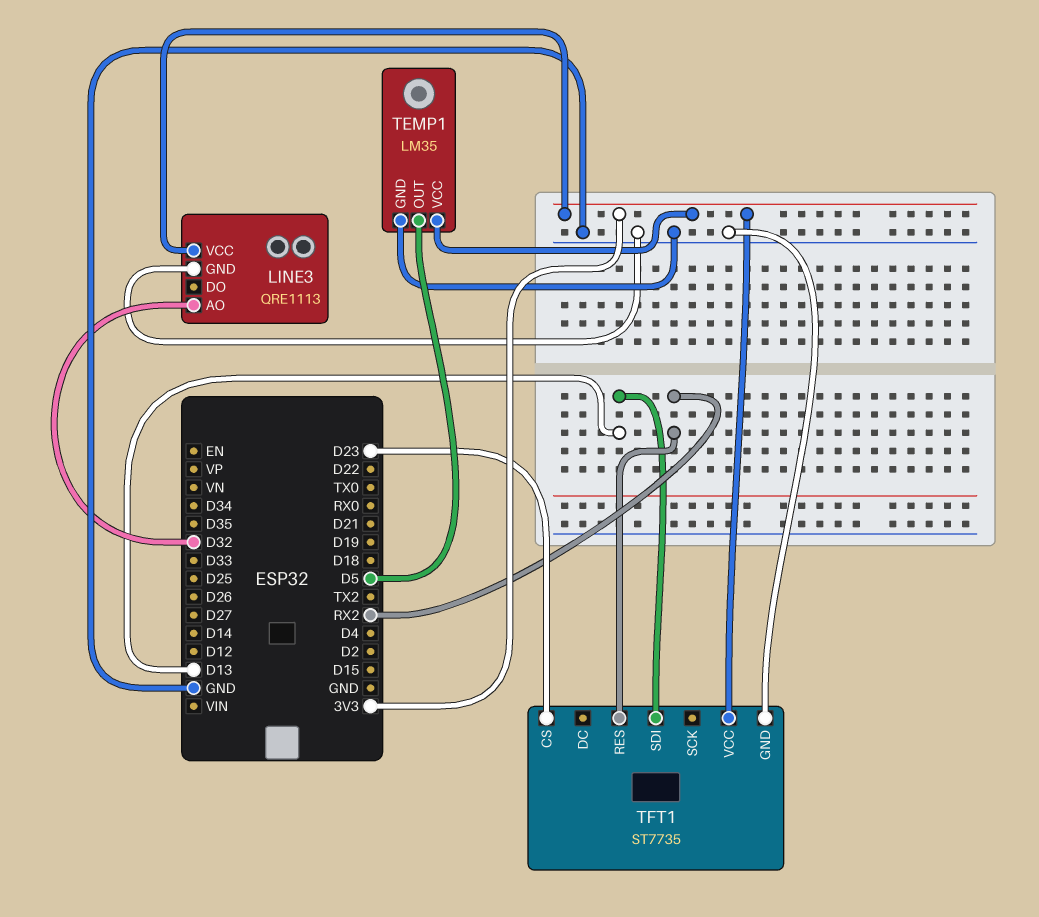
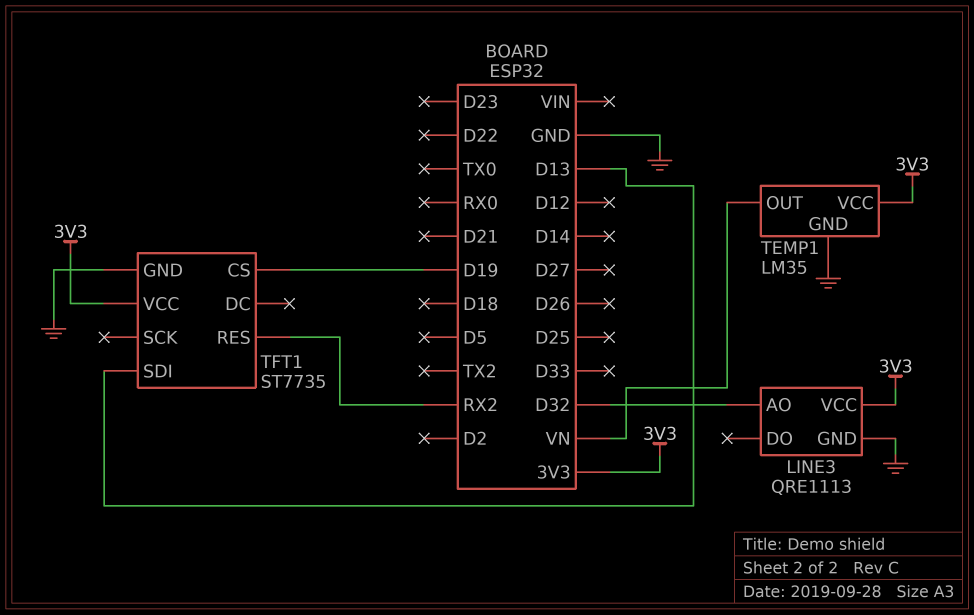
TEMP1 pin OUT: D5 -> VN
TFT1 pin CS: D23 -> D19

